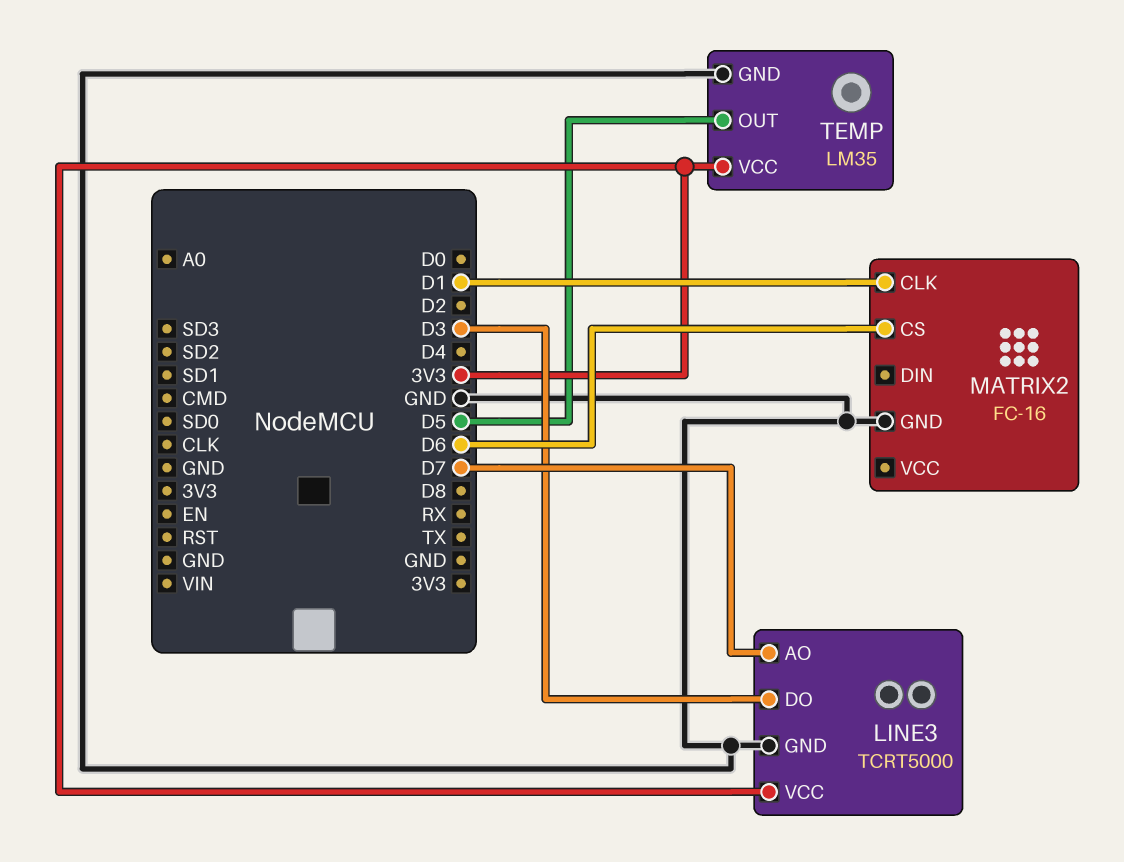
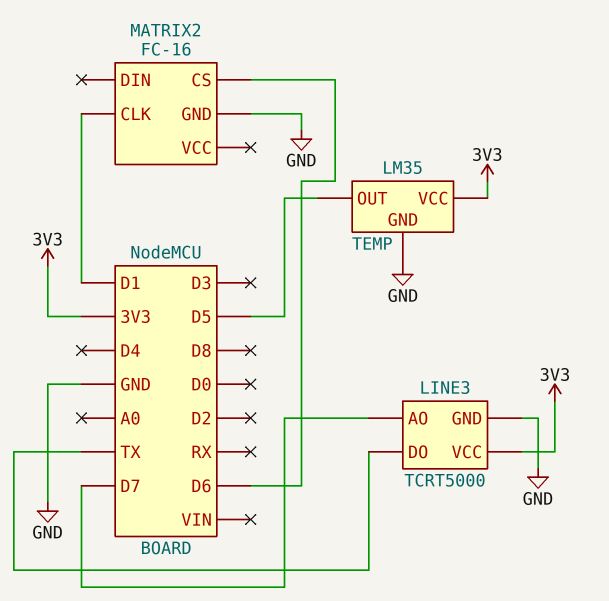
LINE3 pin DO: D3 -> TX

